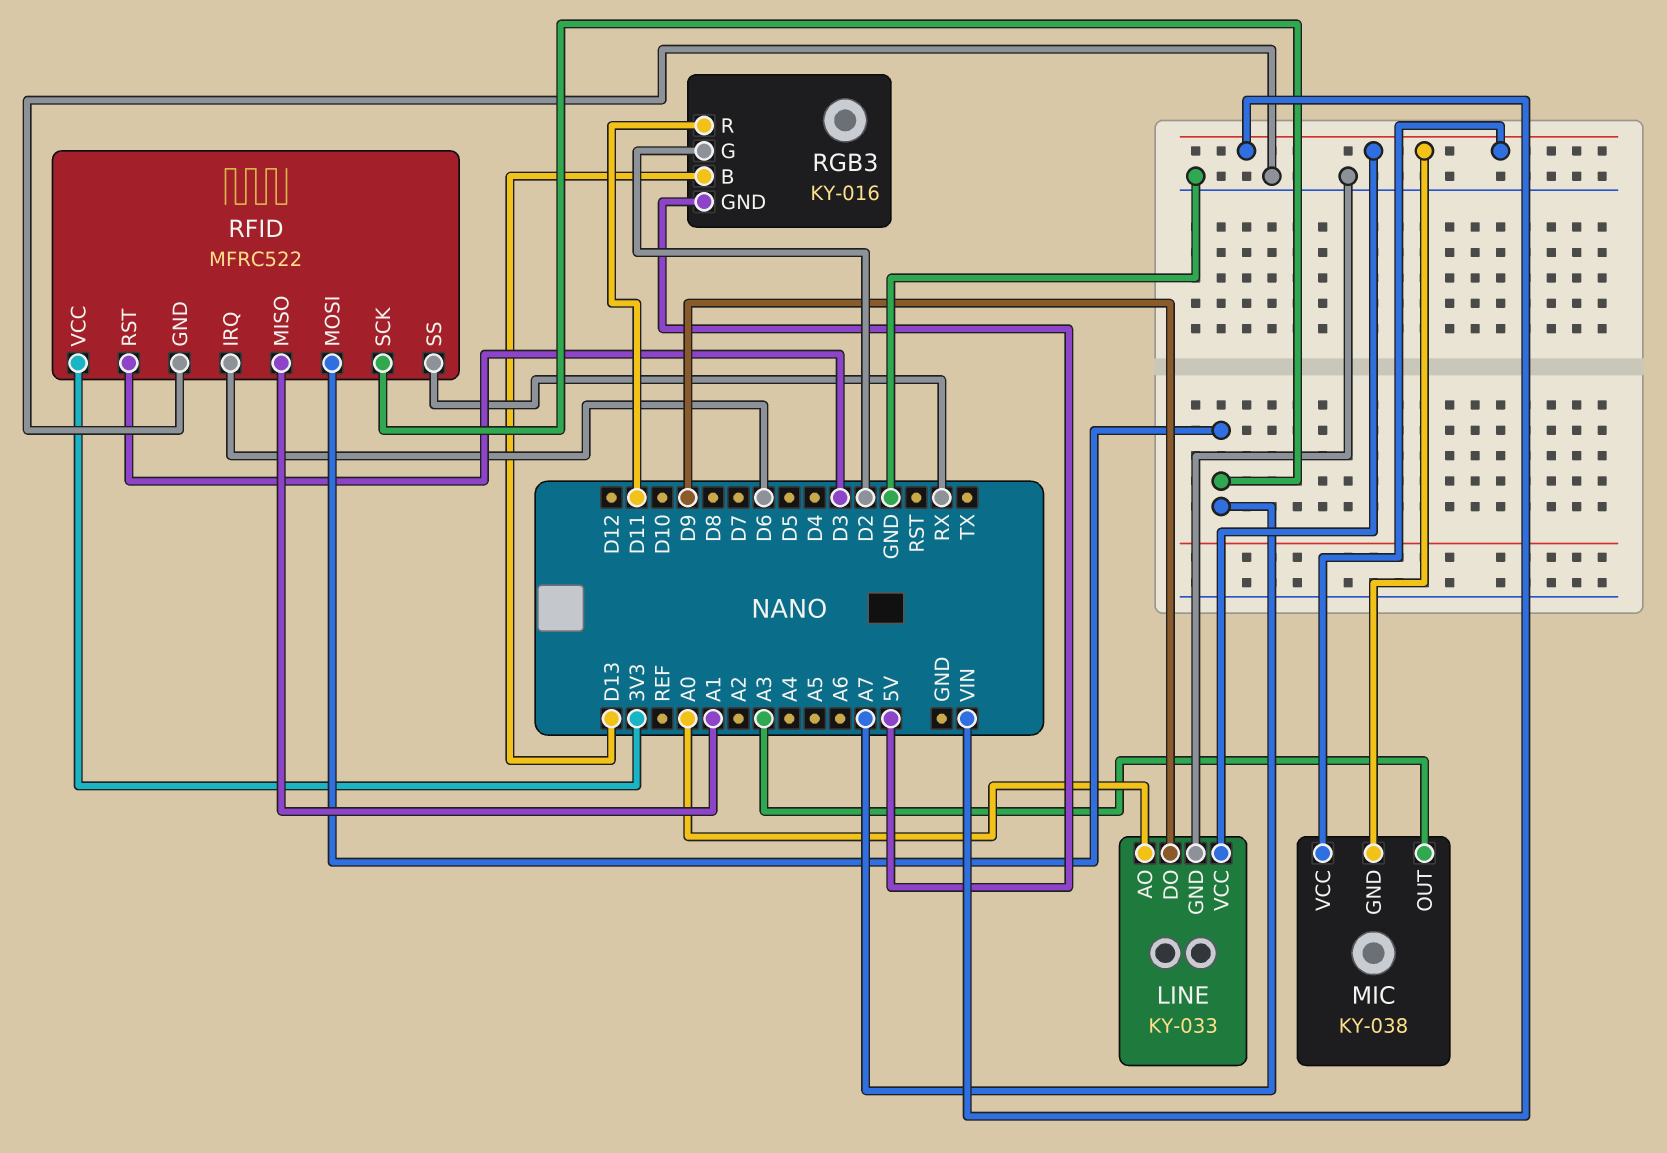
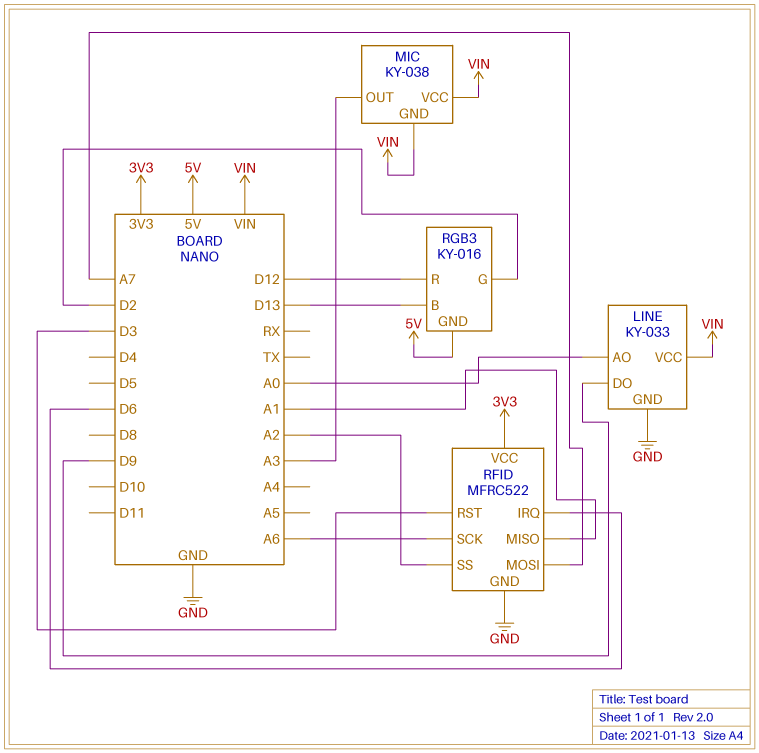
RFID pin SCK: A7 -> A6
RFID pin SS: RX -> A2
RGB3 pin R: D11 -> D12

